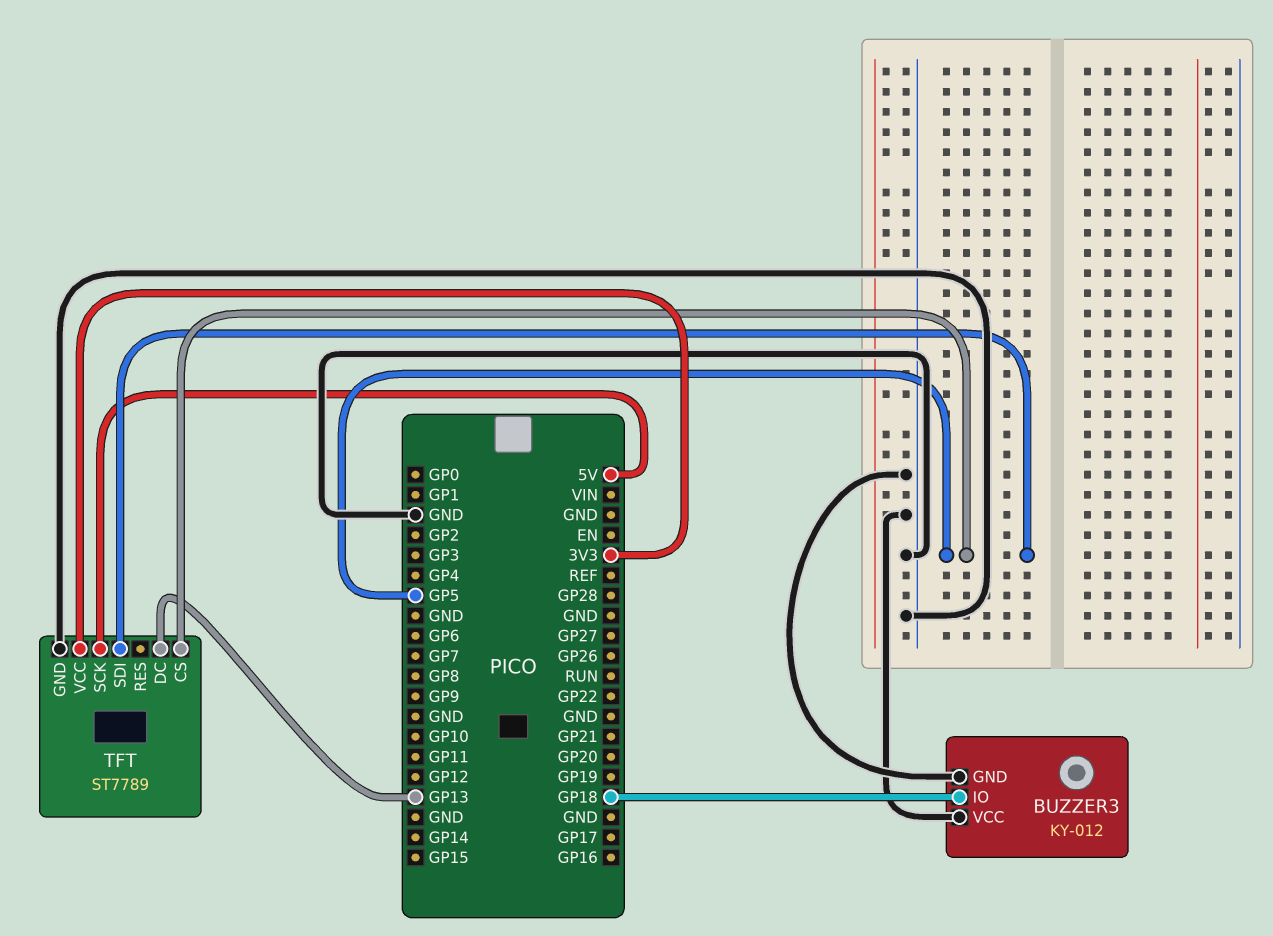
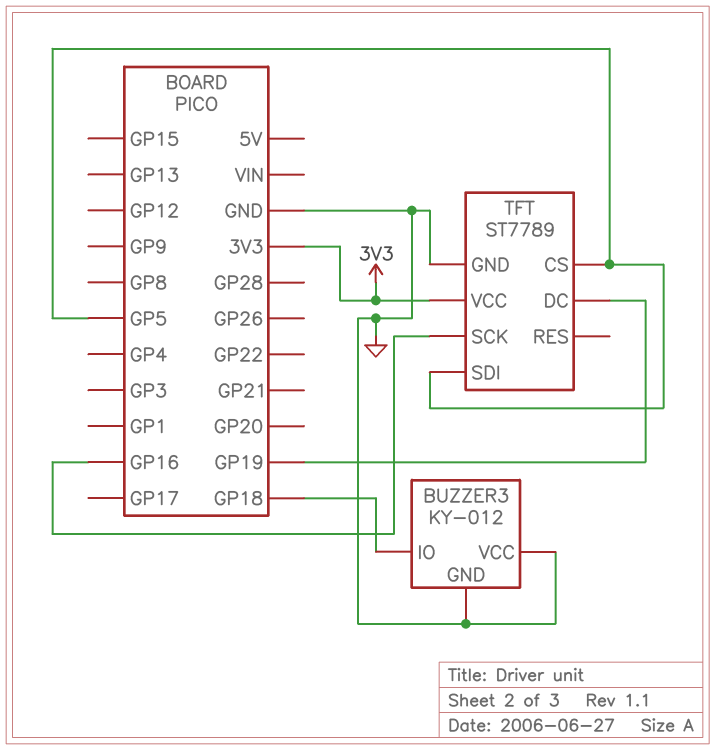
TFT pin DC: GP13 -> GP19
TFT pin SCK: 5V -> GP16

